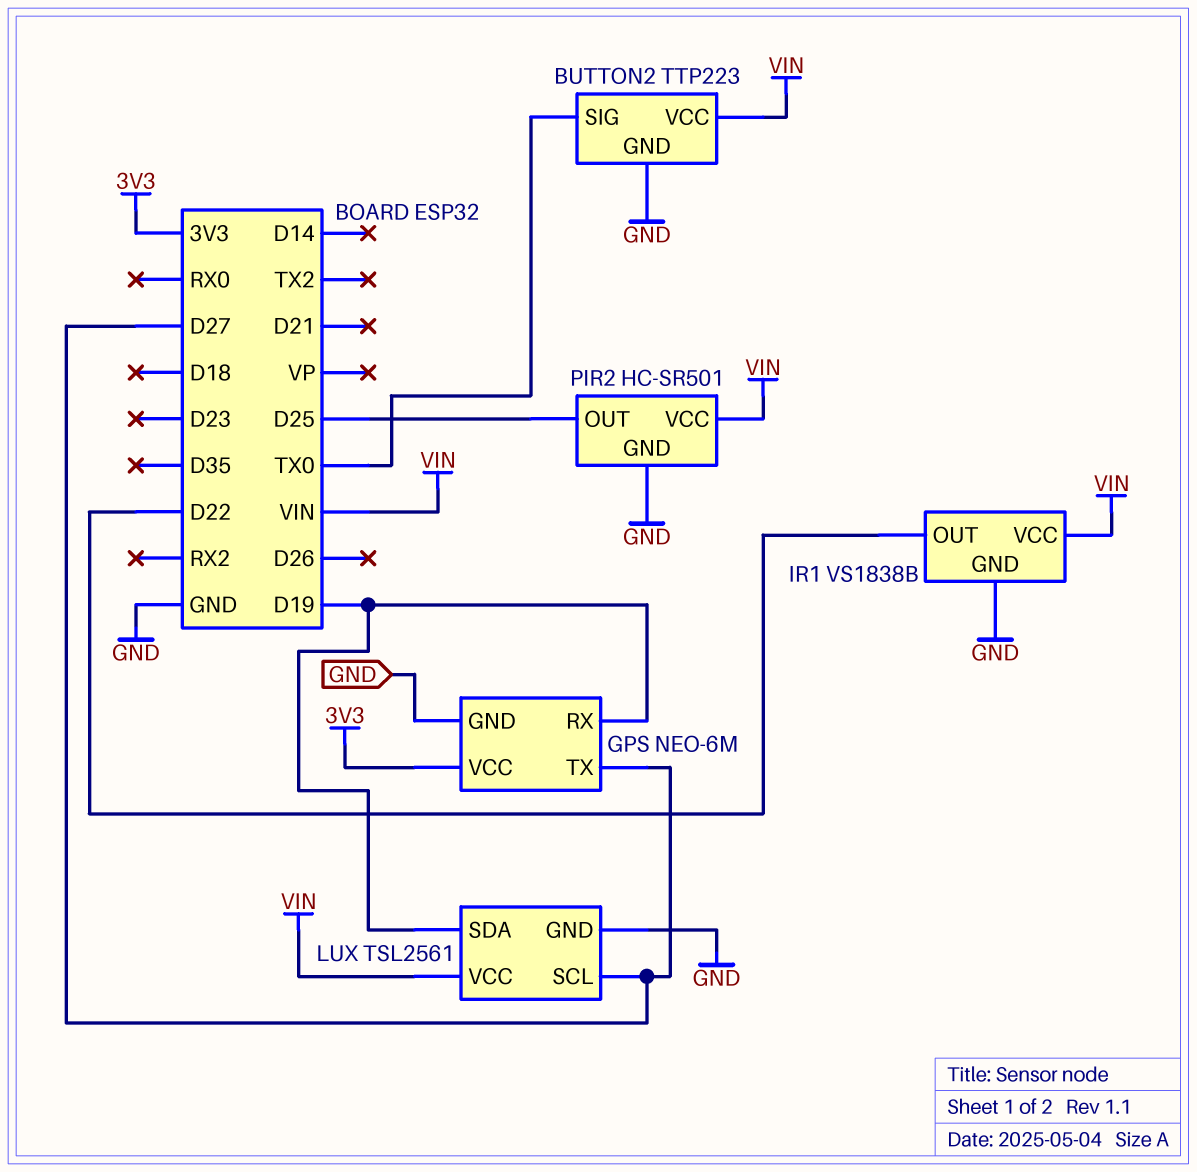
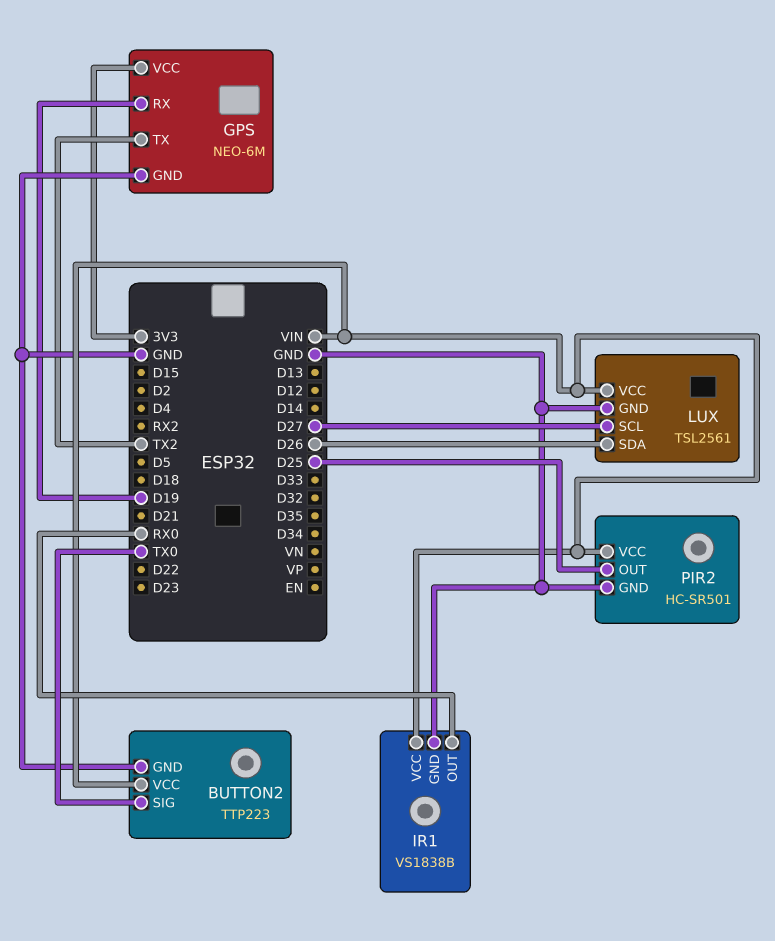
GPS pin TX: D27 -> TX2
IR1 pin OUT: D22 -> RX0
LUX pin SDA: D19 -> D26

